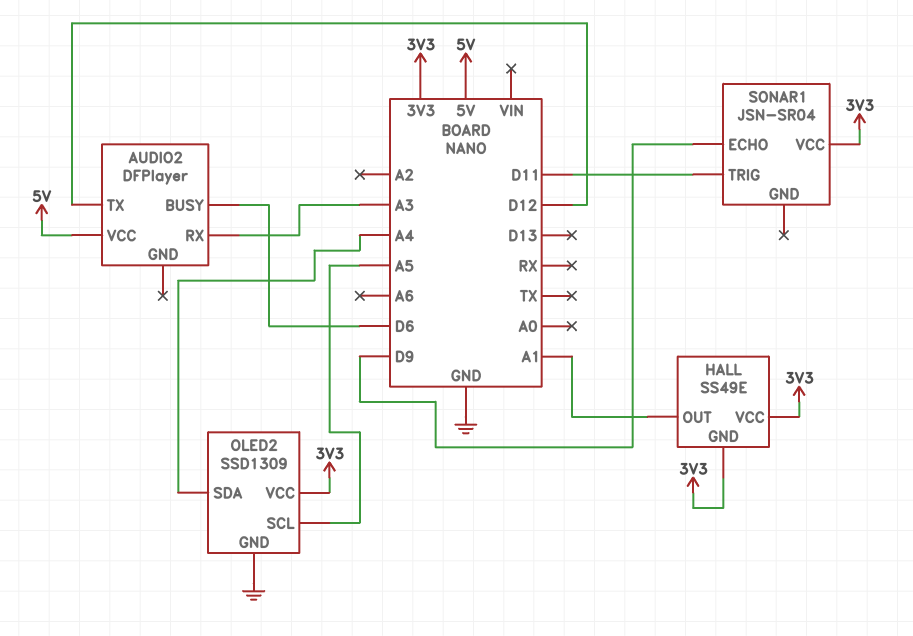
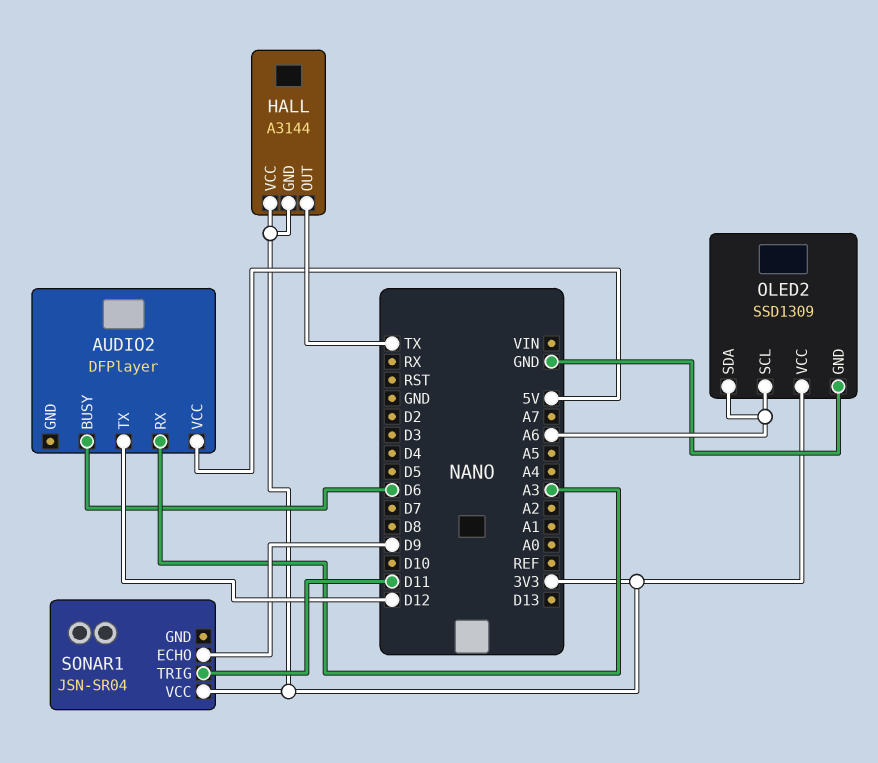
HALL: SS49E -> A3144
HALL pin OUT: A1 -> TX
OLED2 pin SCL: A5 -> A6
OLED2 pin SDA: A4 -> A6

